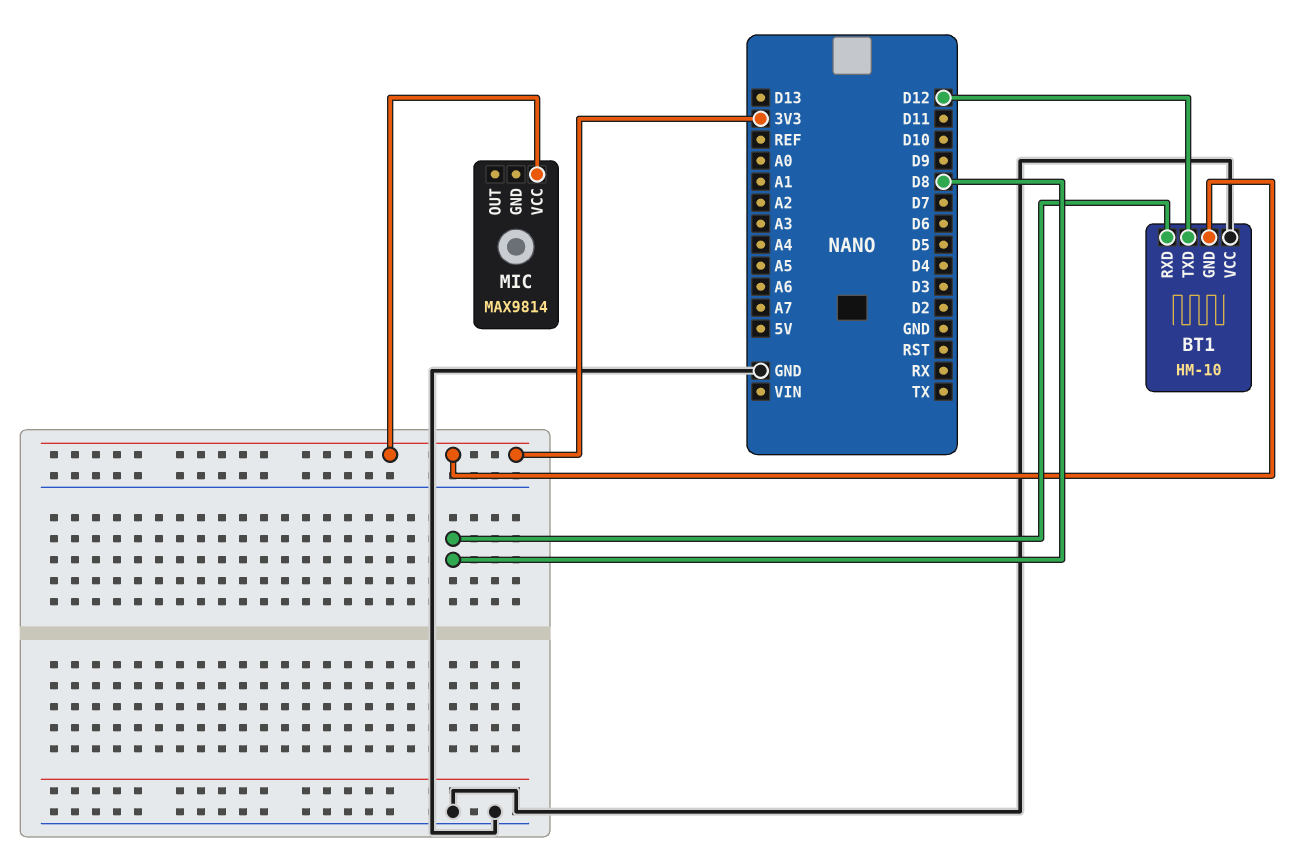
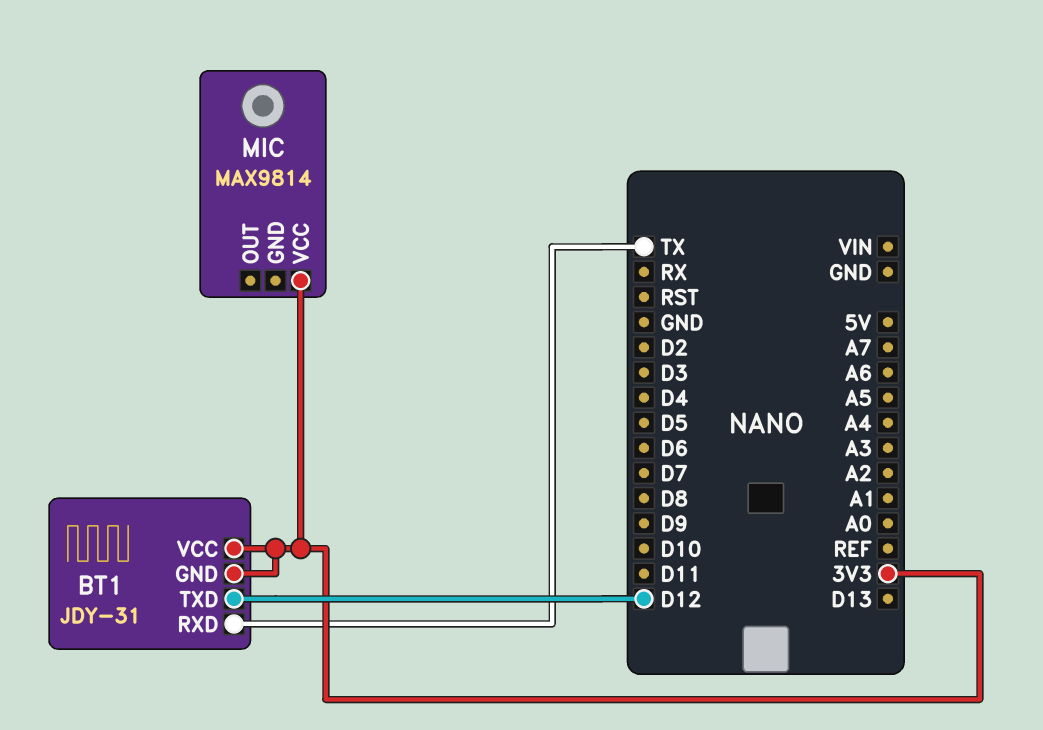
BT1: HM-10 -> JDY-31
BT1 pin RXD: D8 -> TX
BT1 pin VCC: GND -> 3V3

